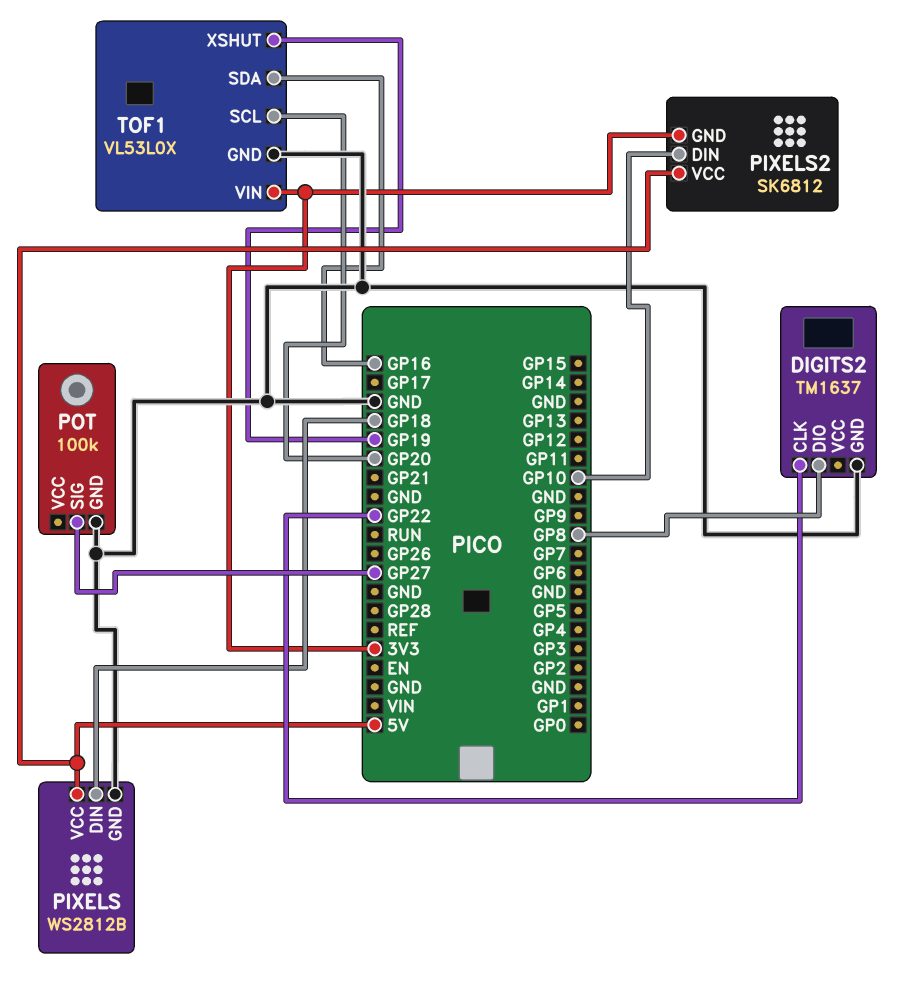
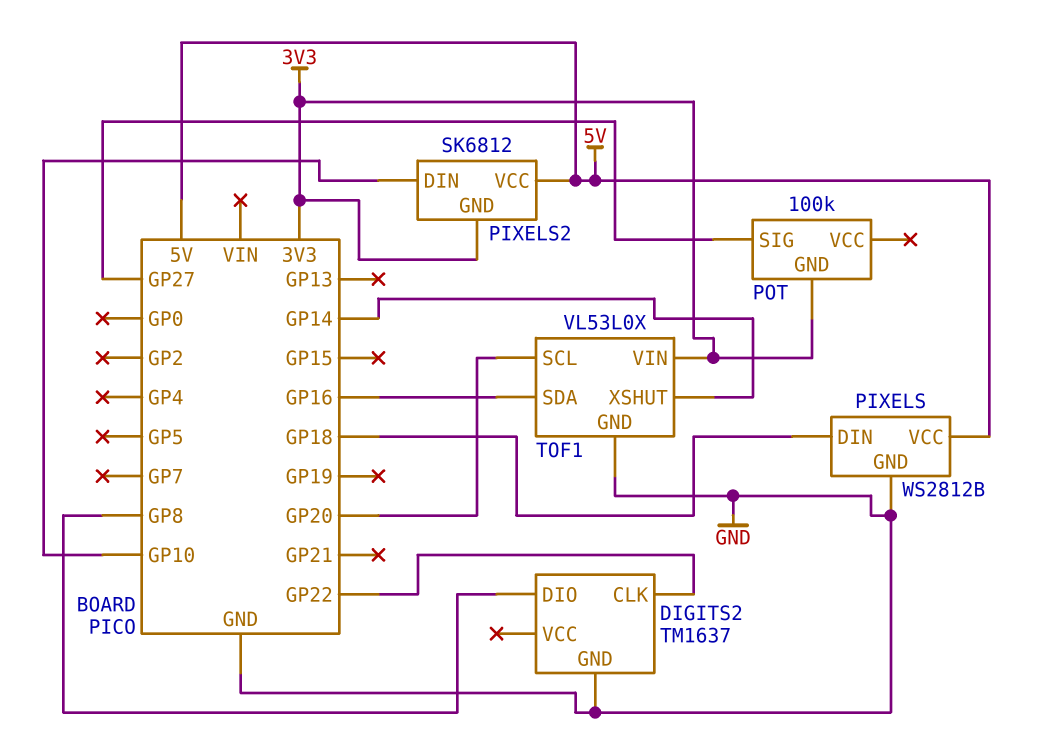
POT pin GND: GND -> 3V3
TOF1 pin XSHUT: GP19 -> GP14

